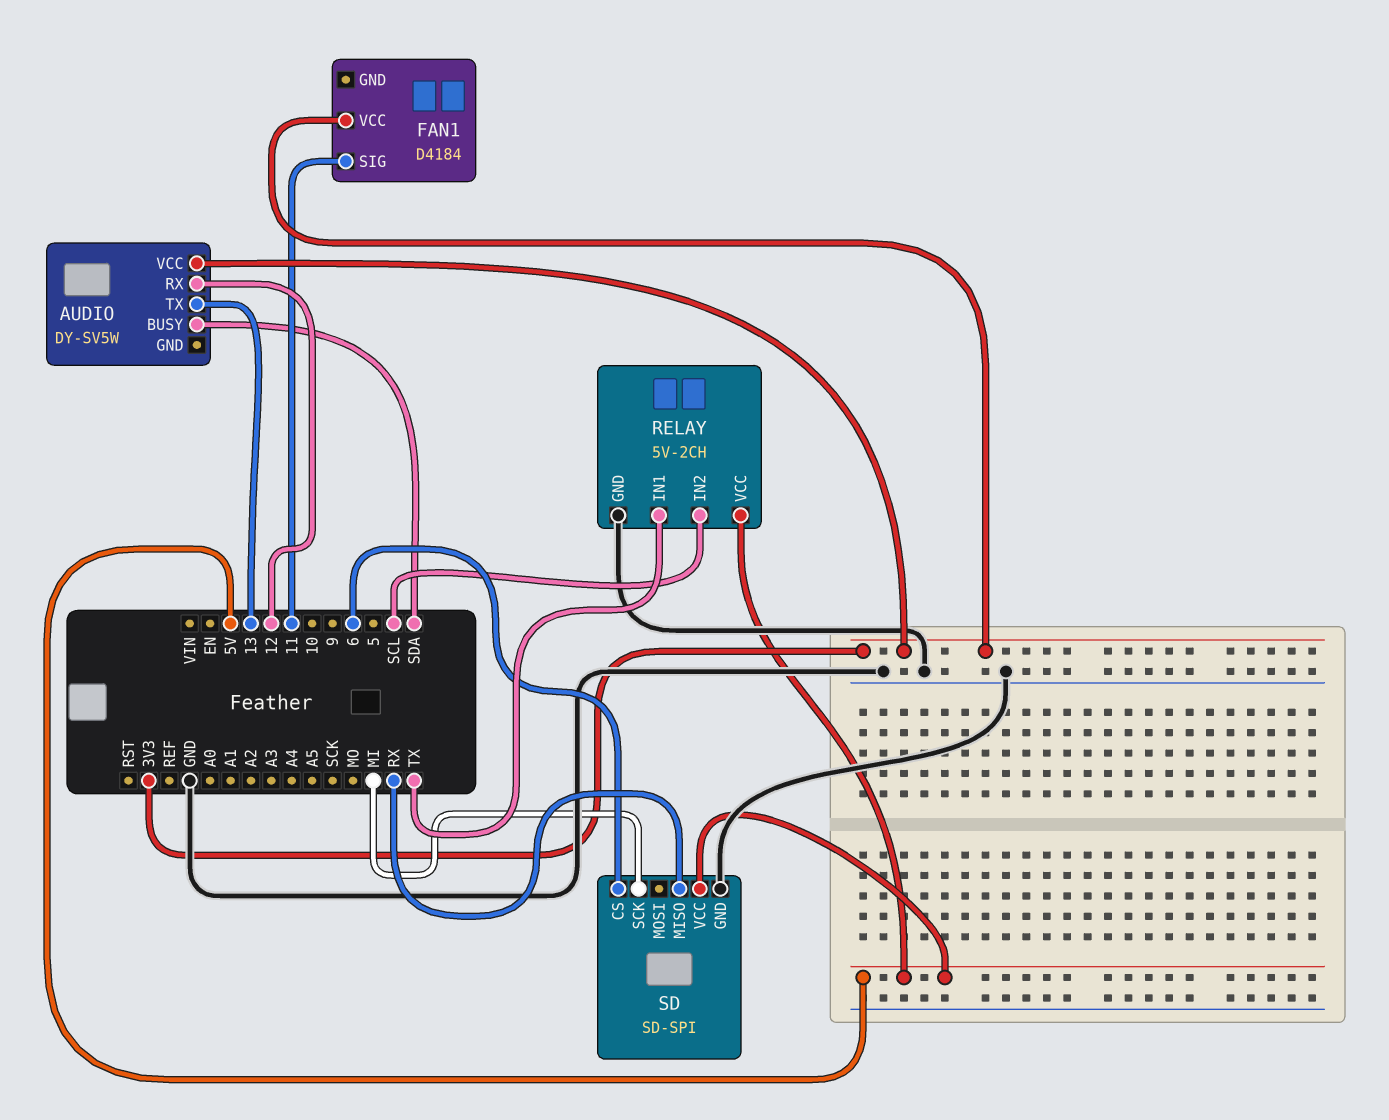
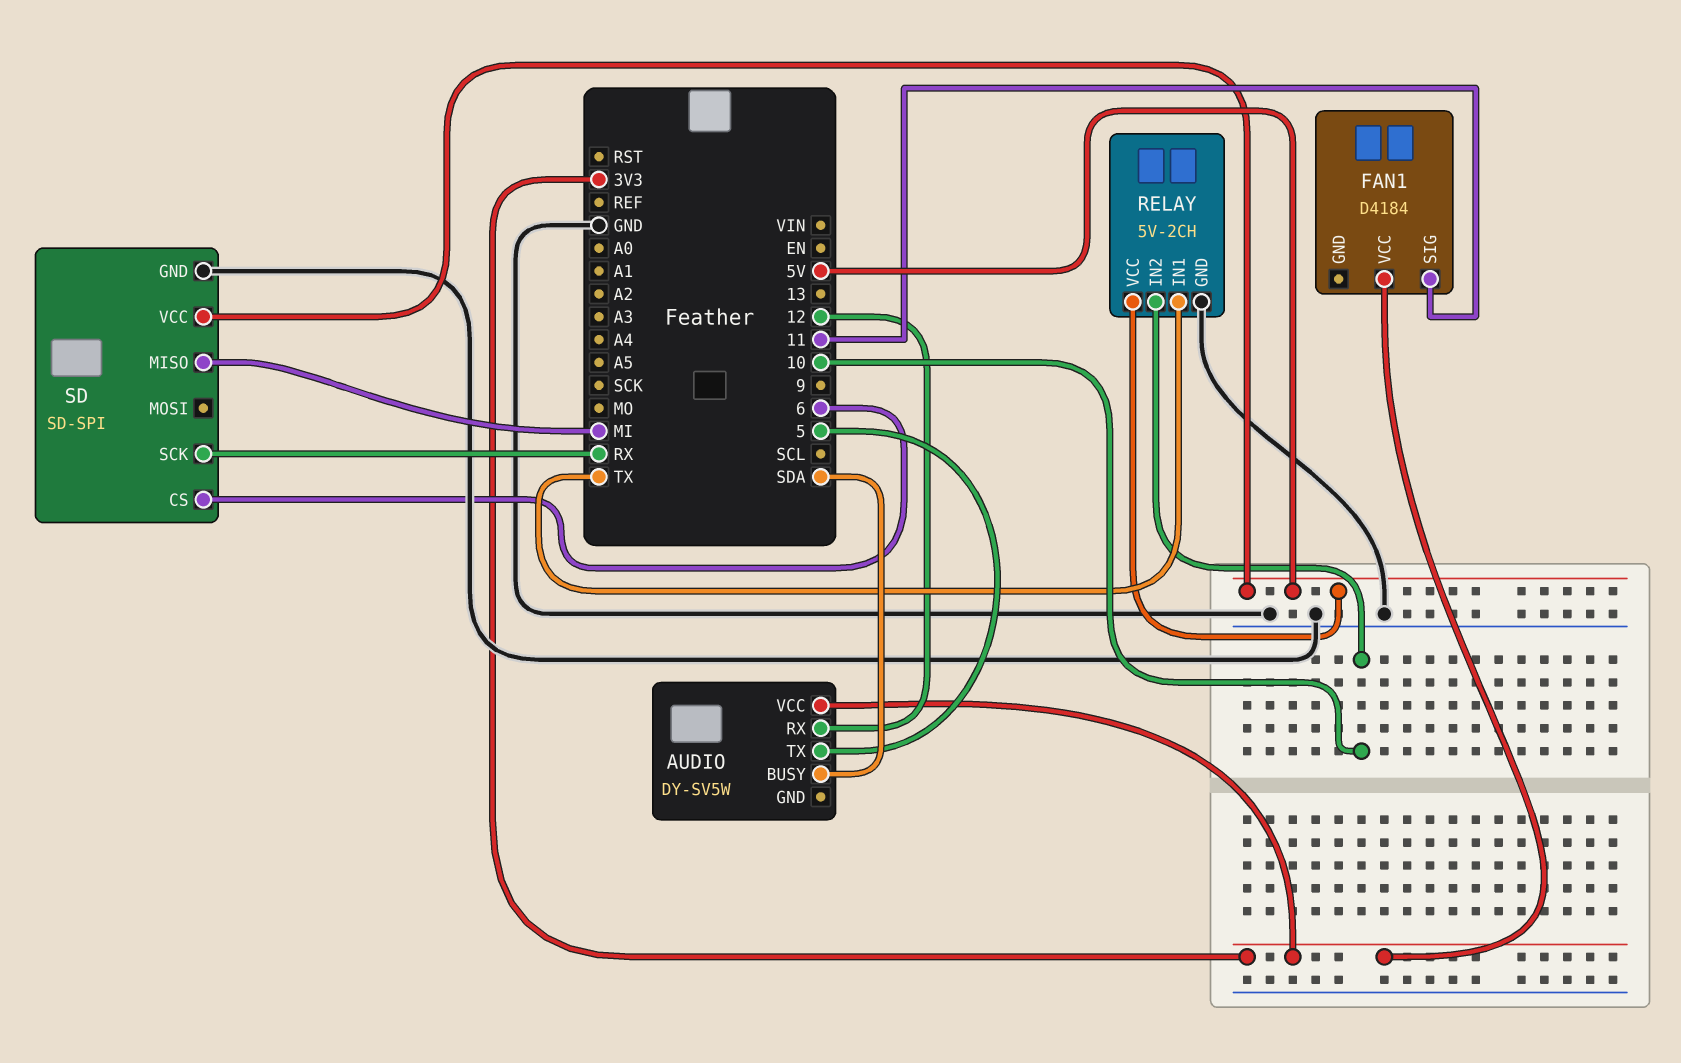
AUDIO pin TX: 13 -> 5
RELAY pin IN2: SCL -> 10
SD pin MISO: RX -> MI
SD pin SCK: MI -> RX

